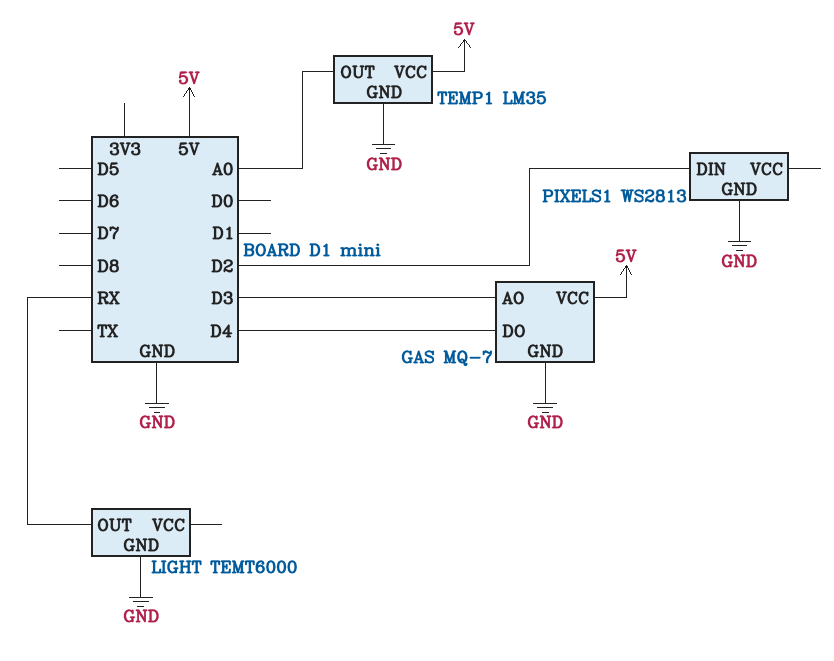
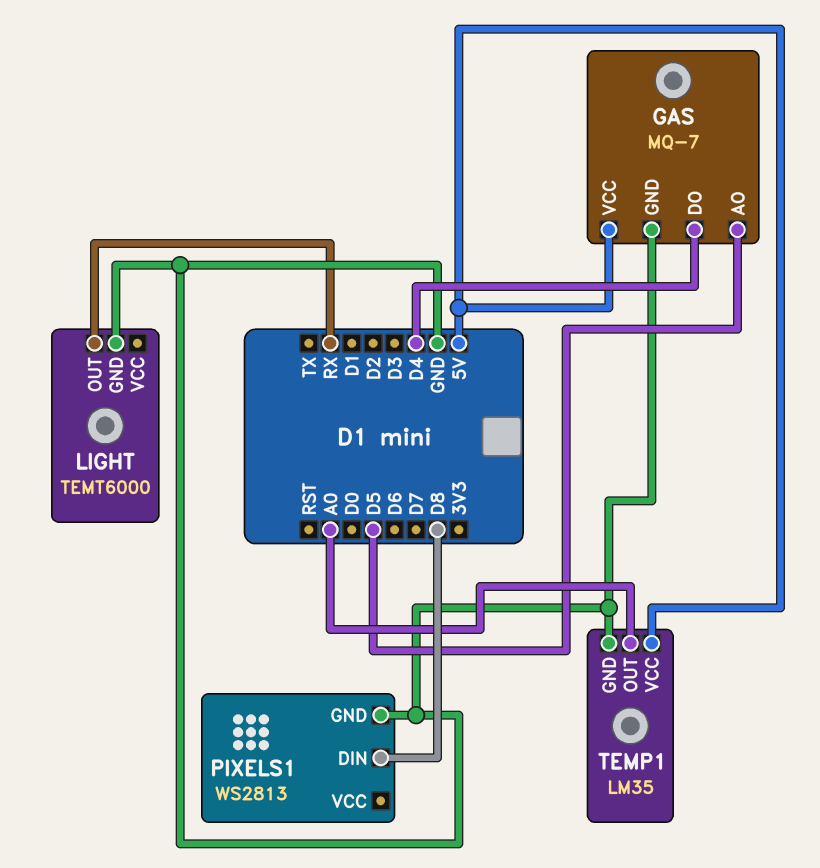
GAS pin AO: D3 -> D5
PIXELS1 pin DIN: D2 -> D8

